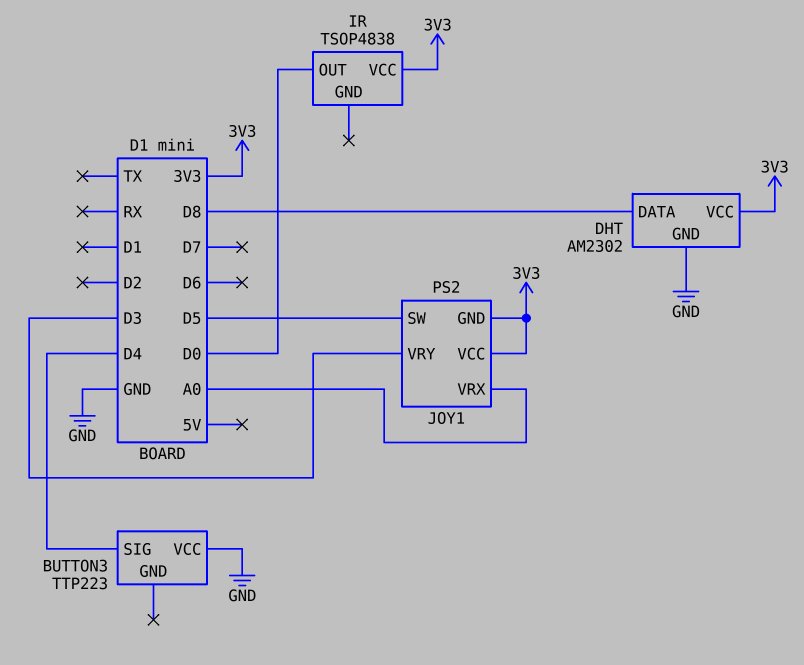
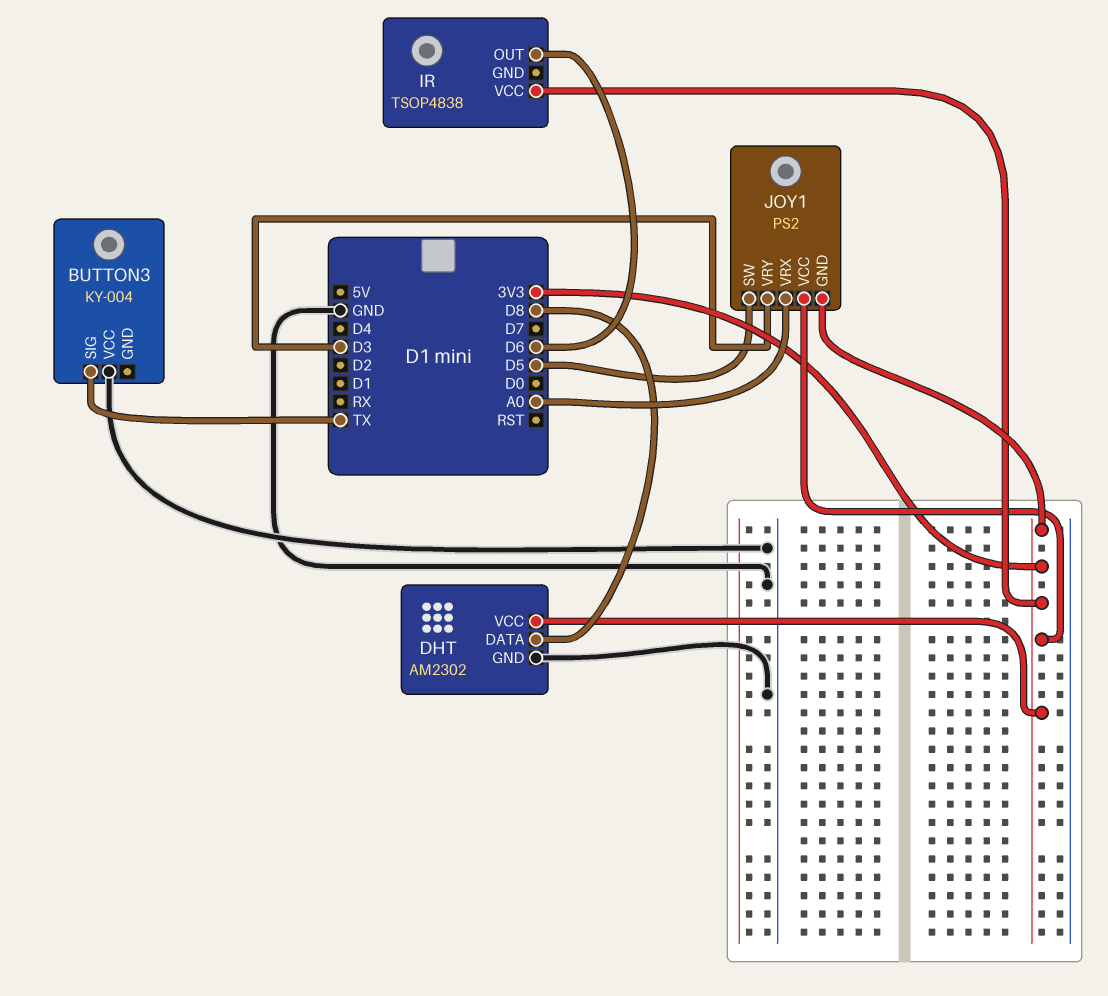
BUTTON3: TTP223 -> KY-004
BUTTON3 pin SIG: D4 -> TX
IR pin OUT: D0 -> D6

